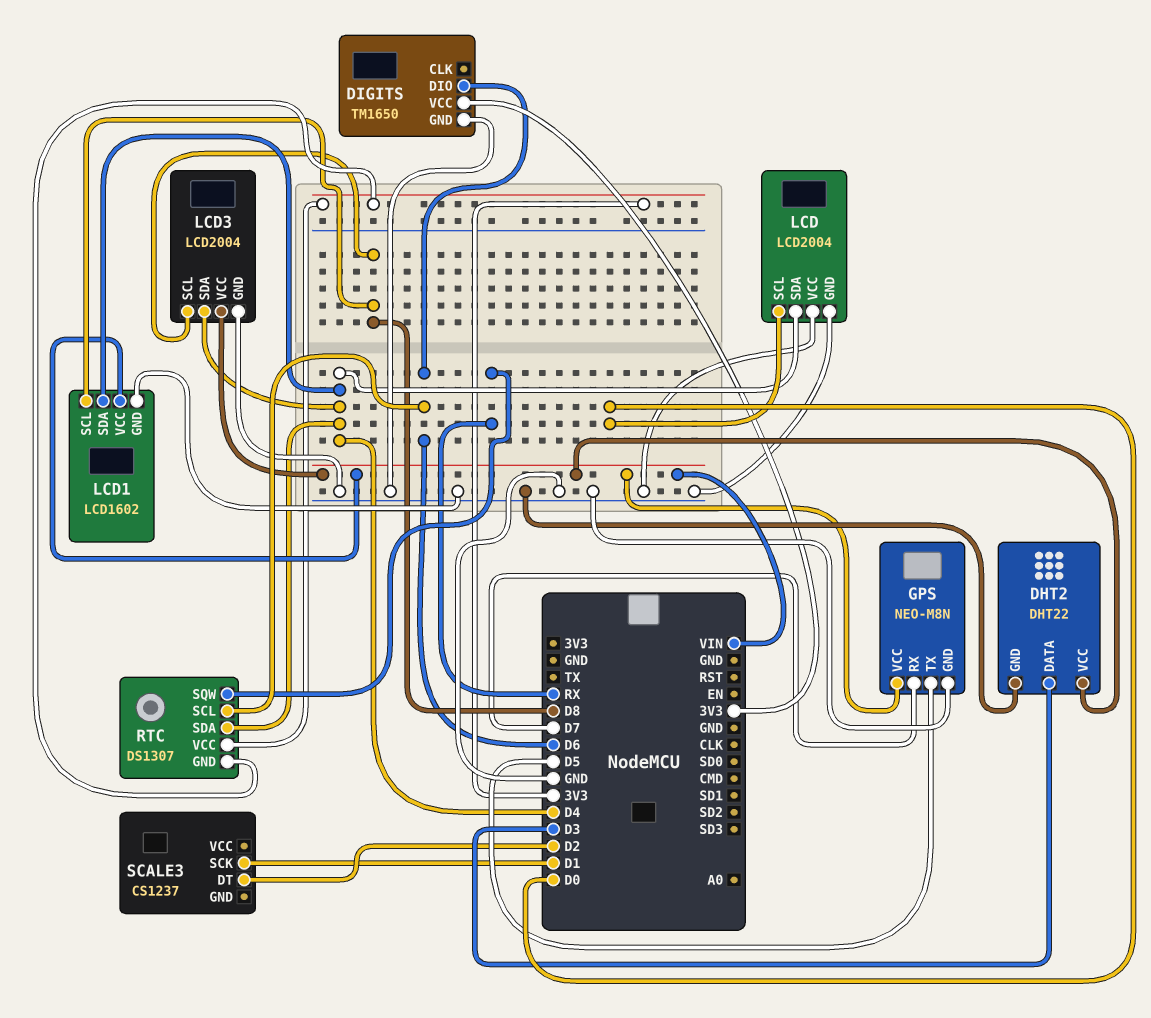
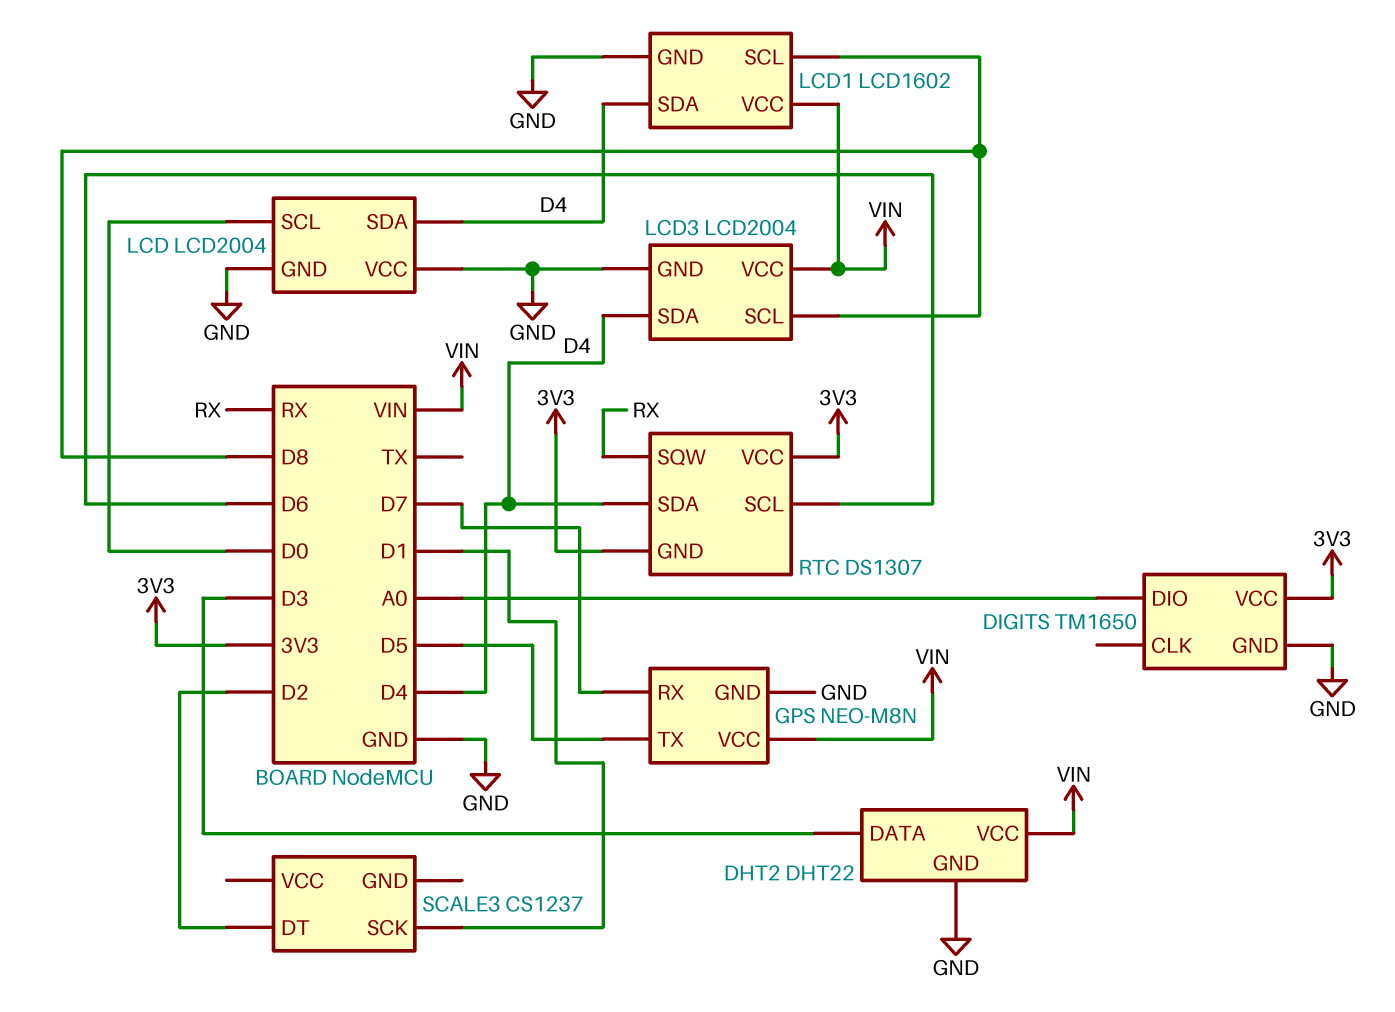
DIGITS pin DIO: D6 -> A0

